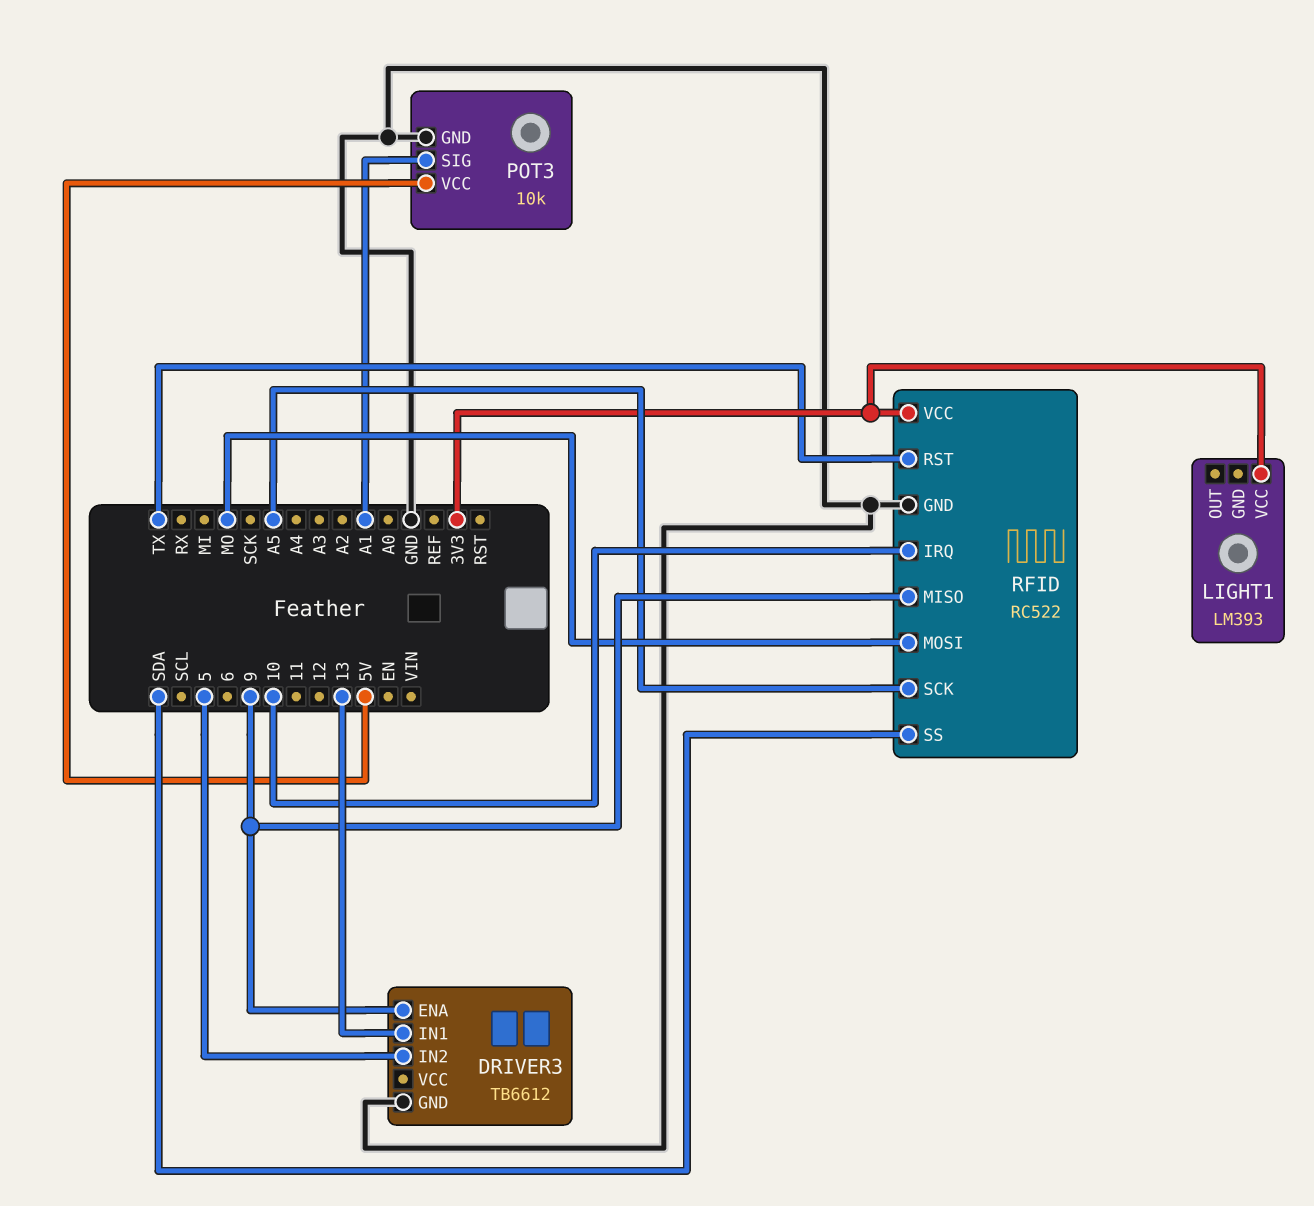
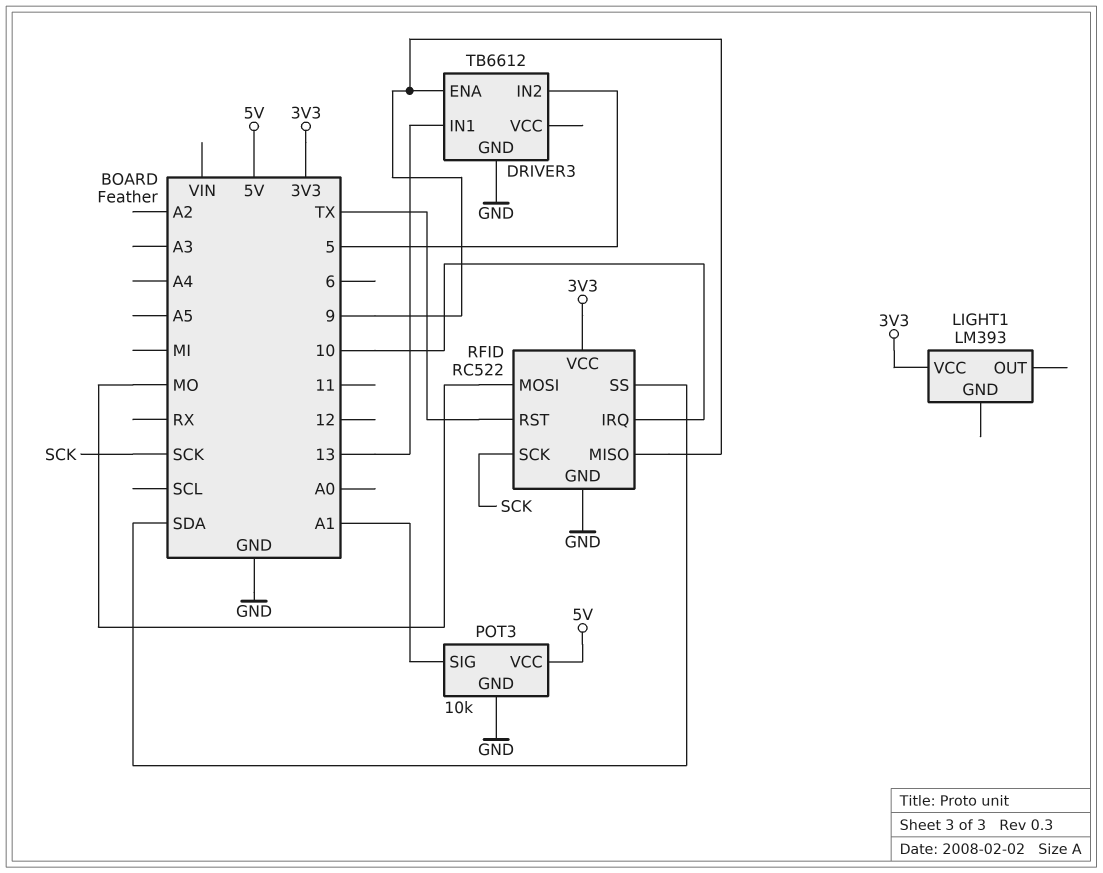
RFID pin SCK: A5 -> SCK

